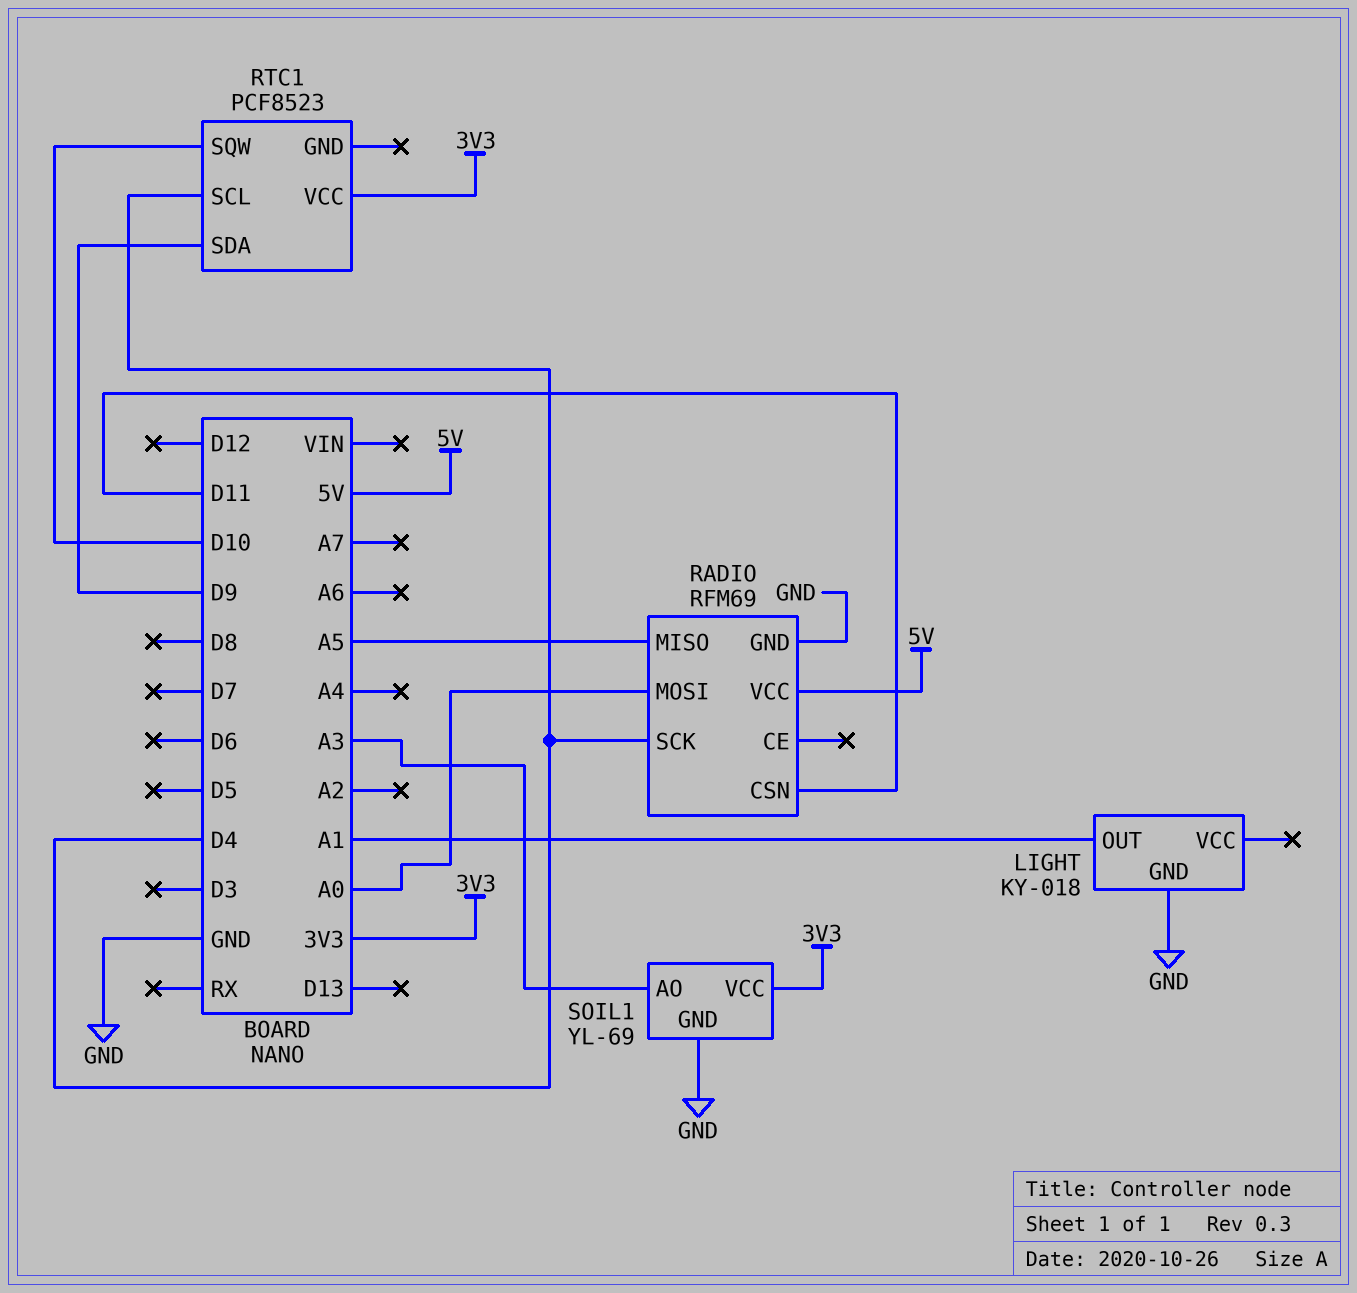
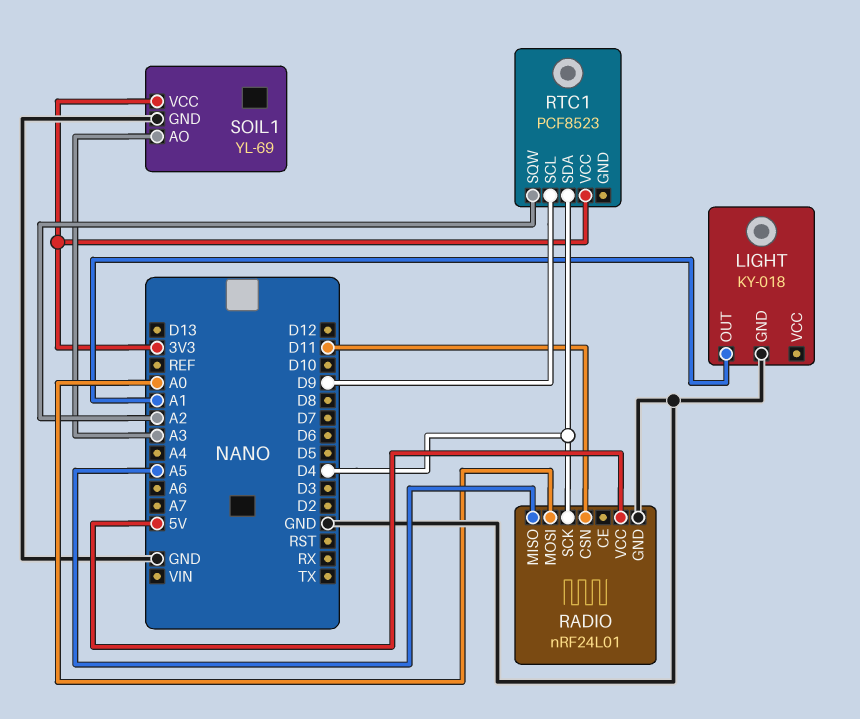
RADIO: RFM69 -> nRF24L01
RTC1 pin SCL: D4 -> D9
RTC1 pin SDA: D9 -> D4
RTC1 pin SQW: D10 -> A2

